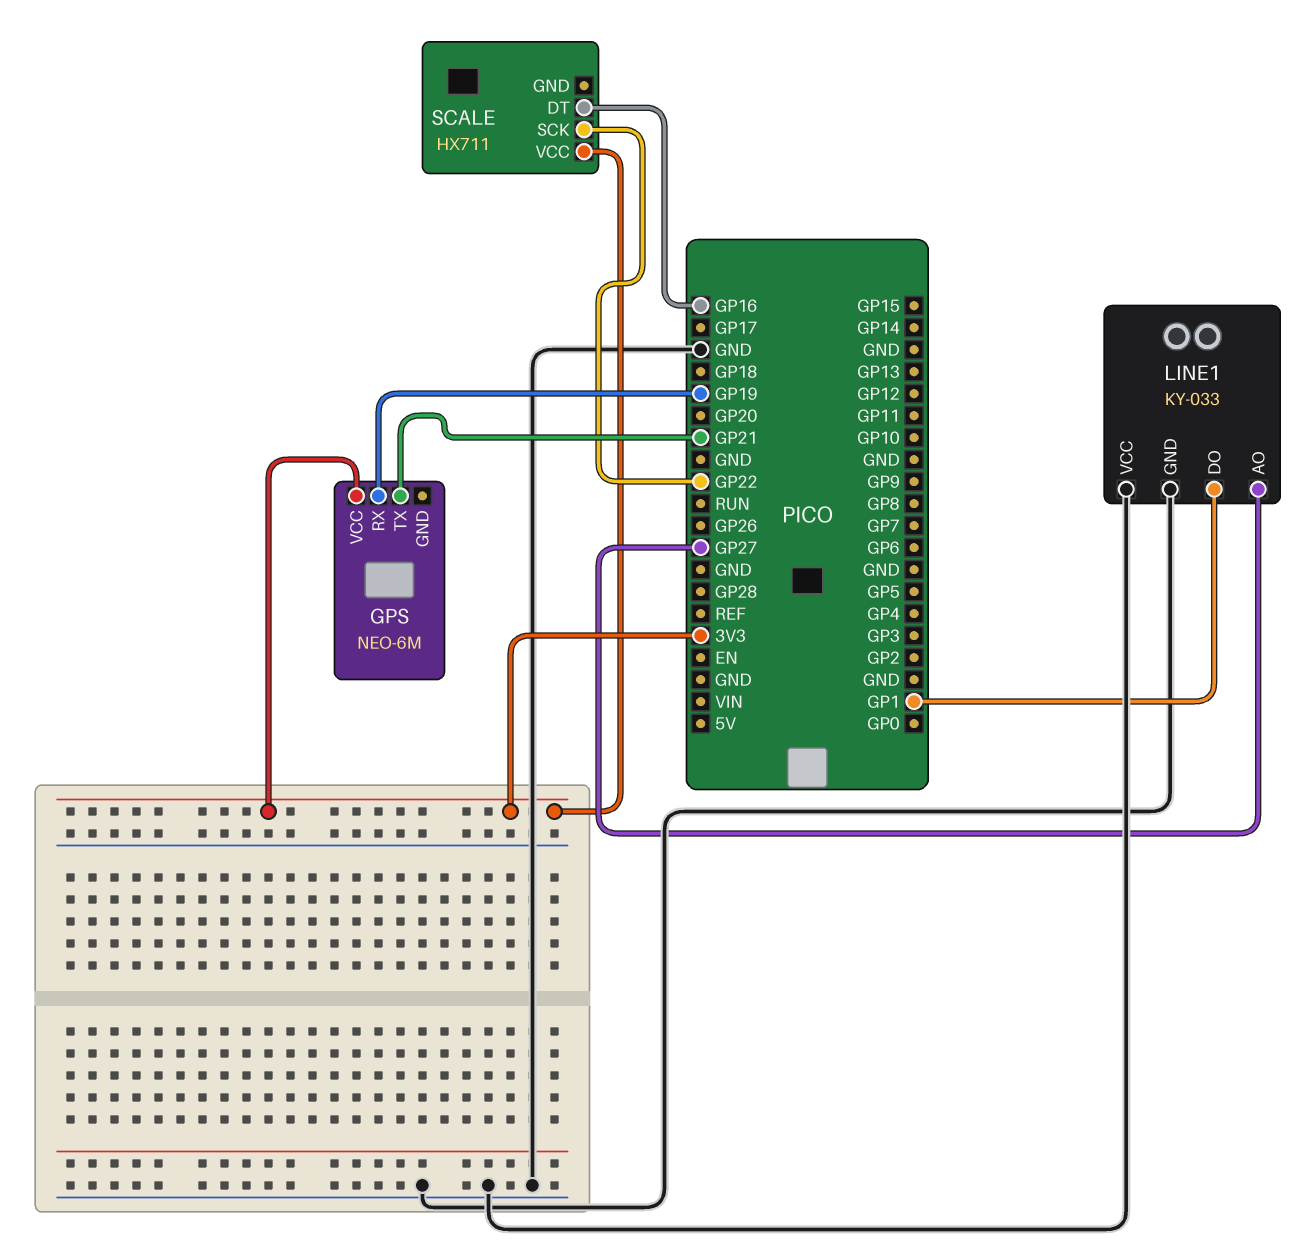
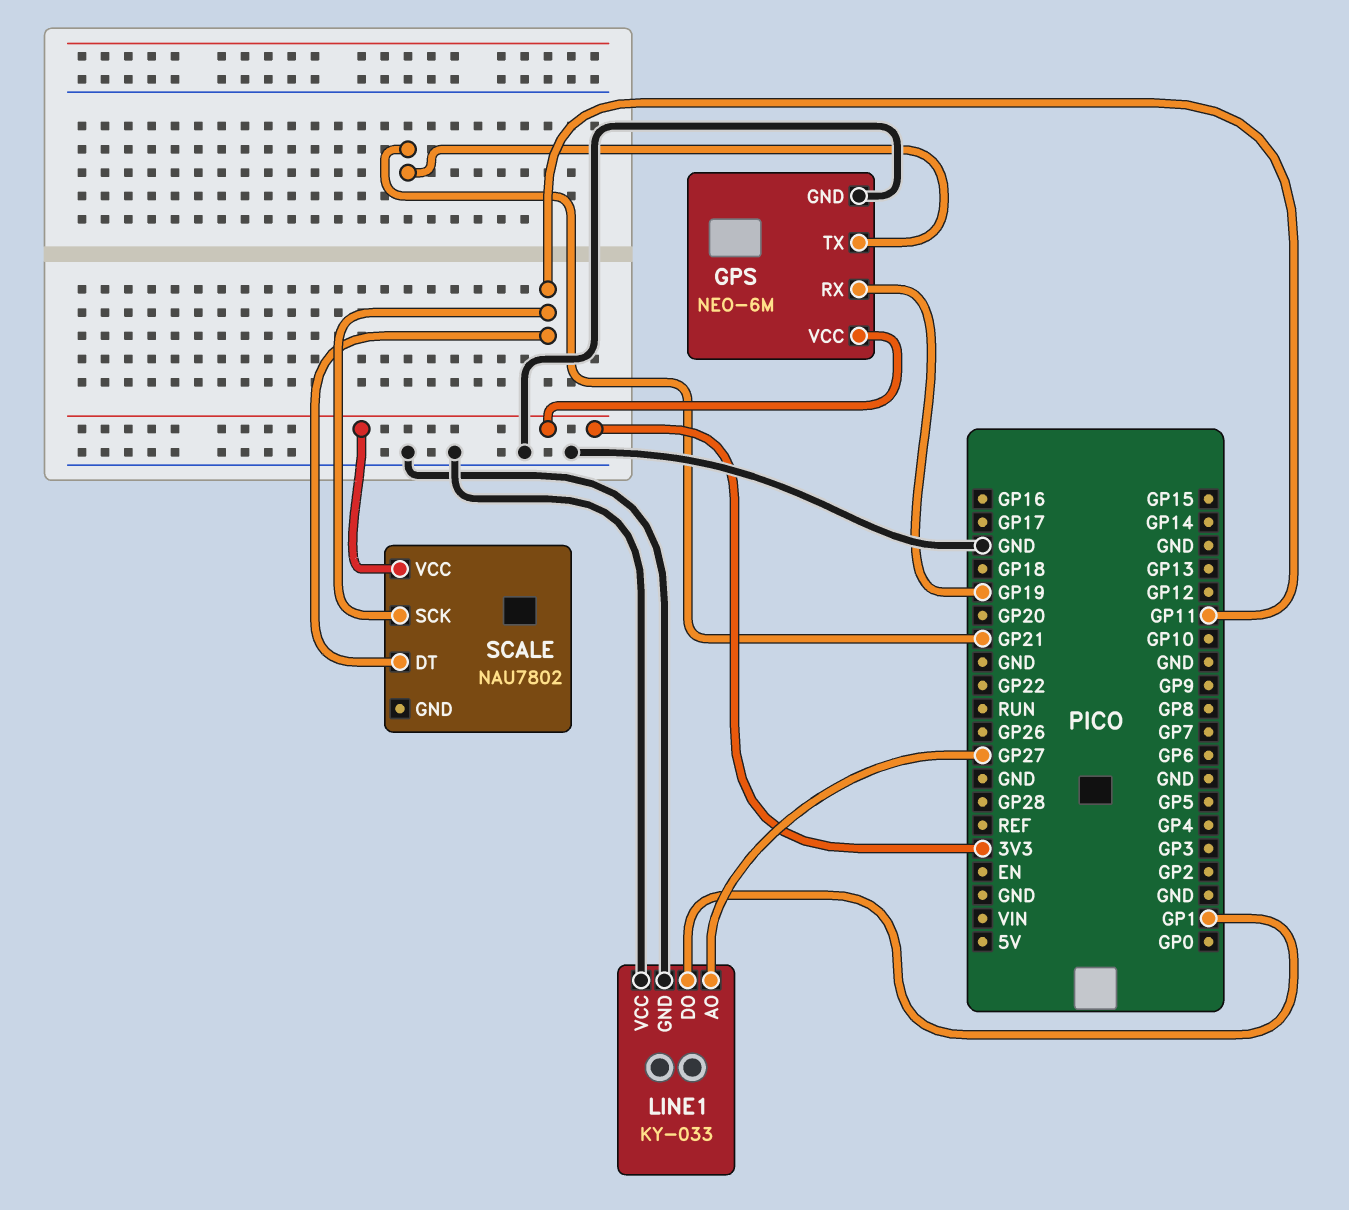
GPS pin GND: none -> GND
SCALE: HX711 -> NAU7802
SCALE pin DT: GP16 -> GP11
SCALE pin SCK: GP22 -> GP11

